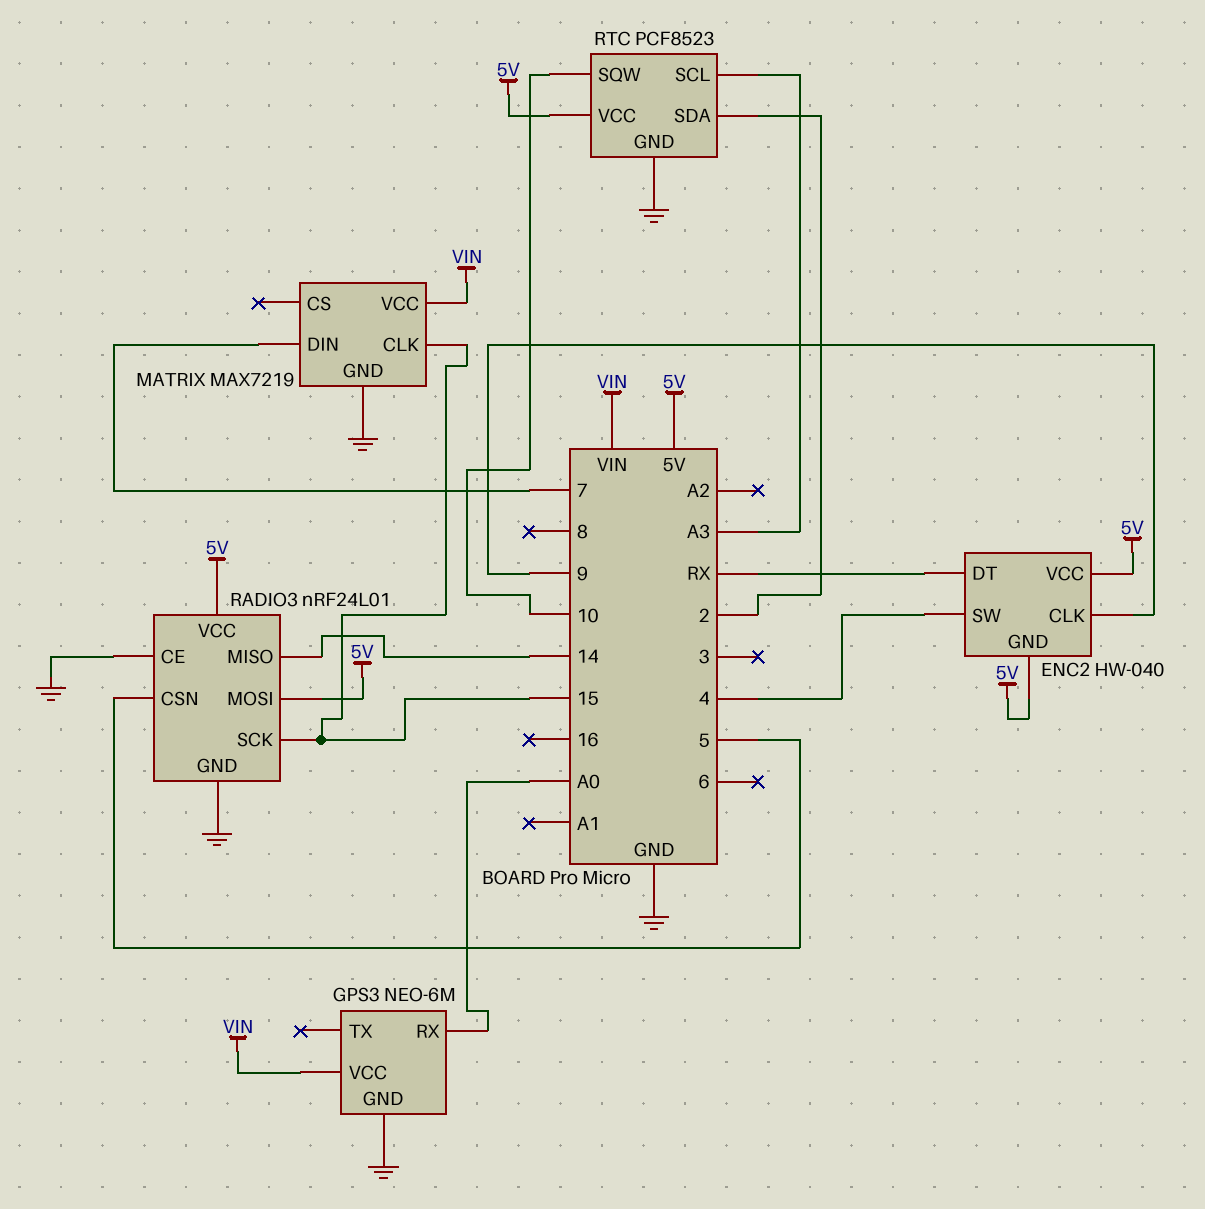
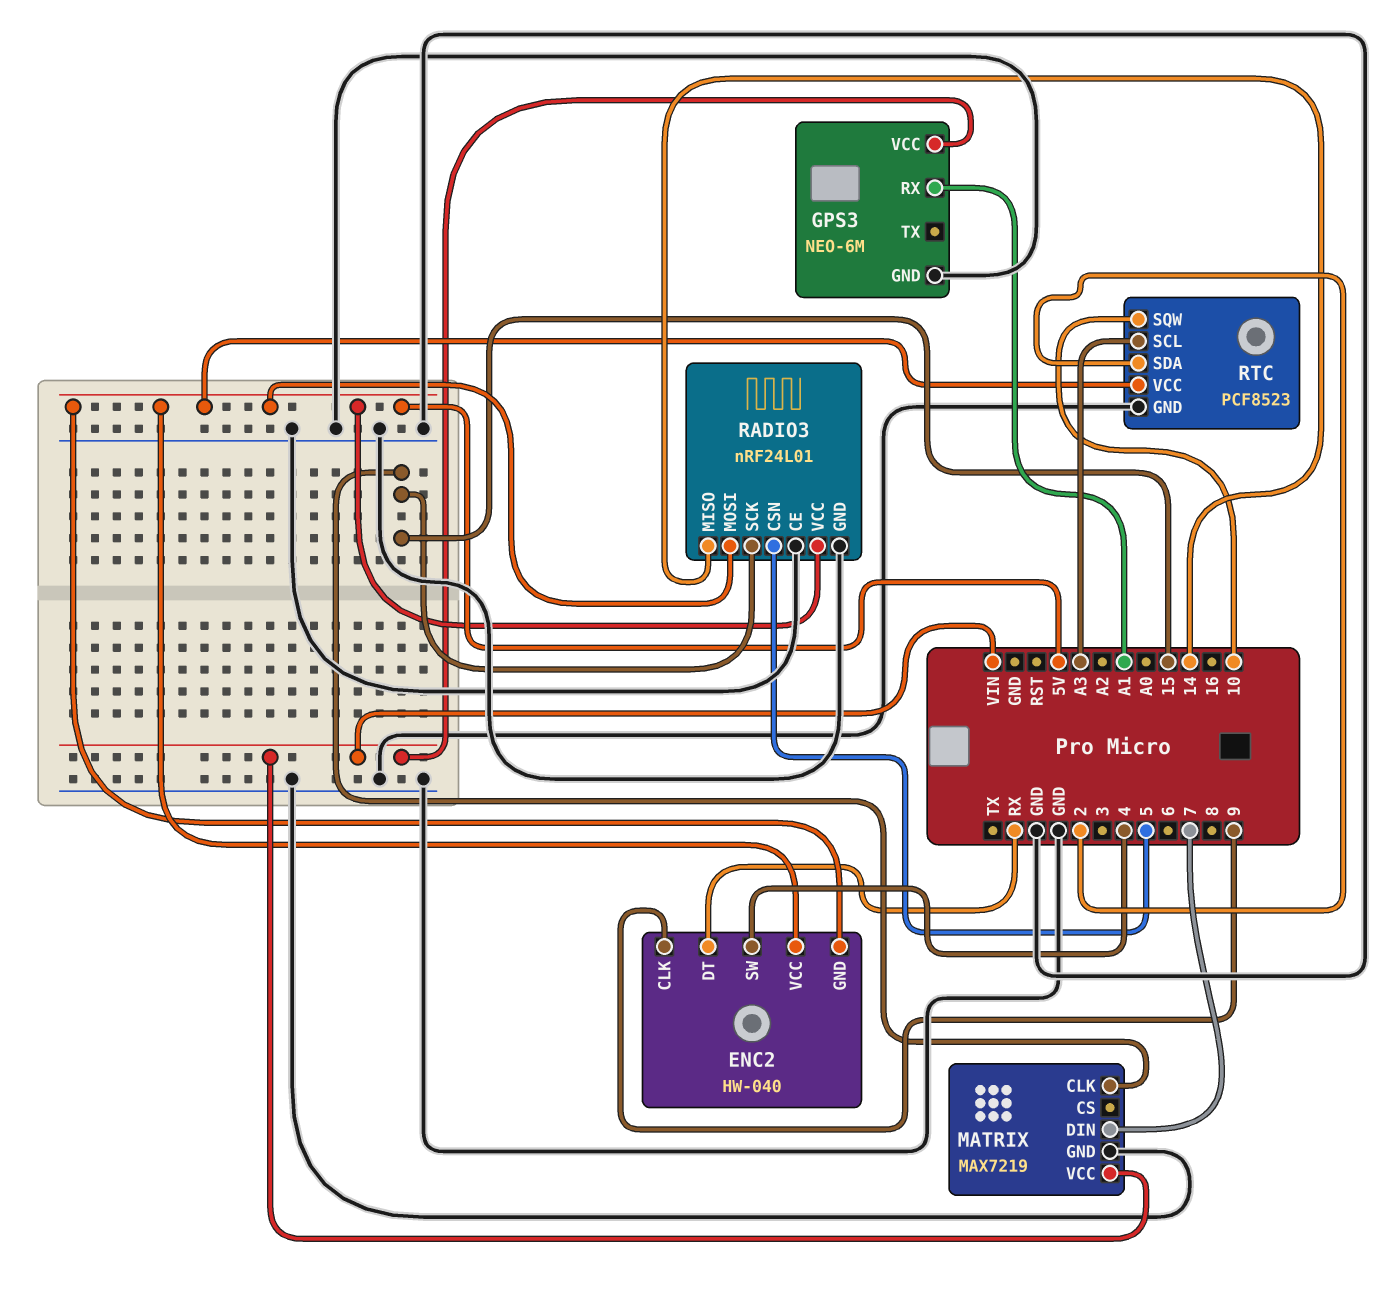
GPS3 pin RX: A0 -> A1

